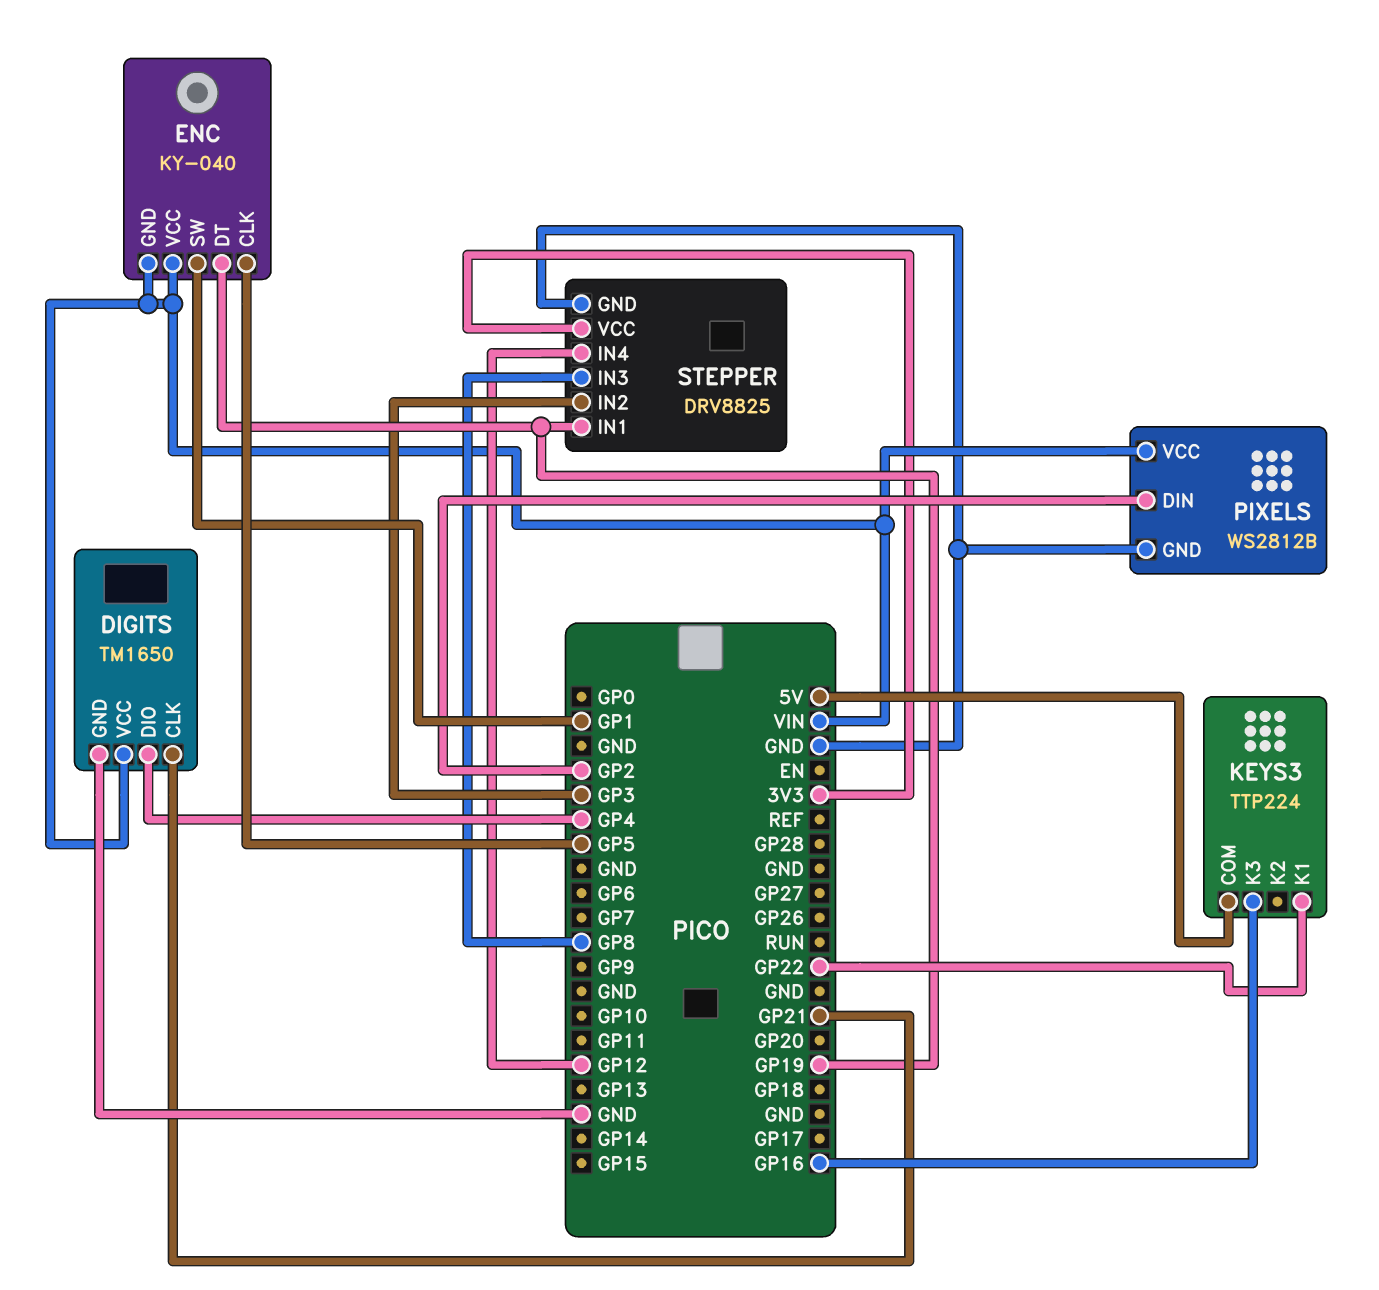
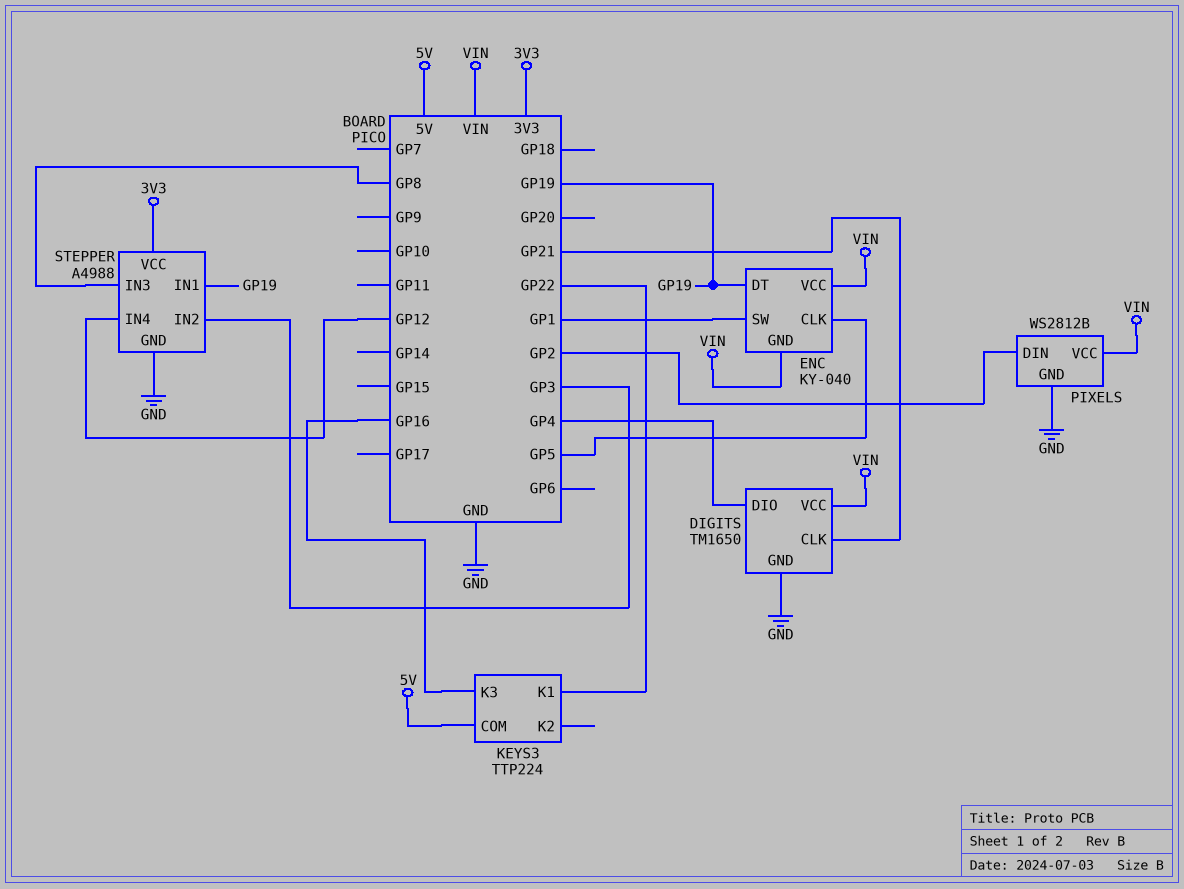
STEPPER: DRV8825 -> A4988

